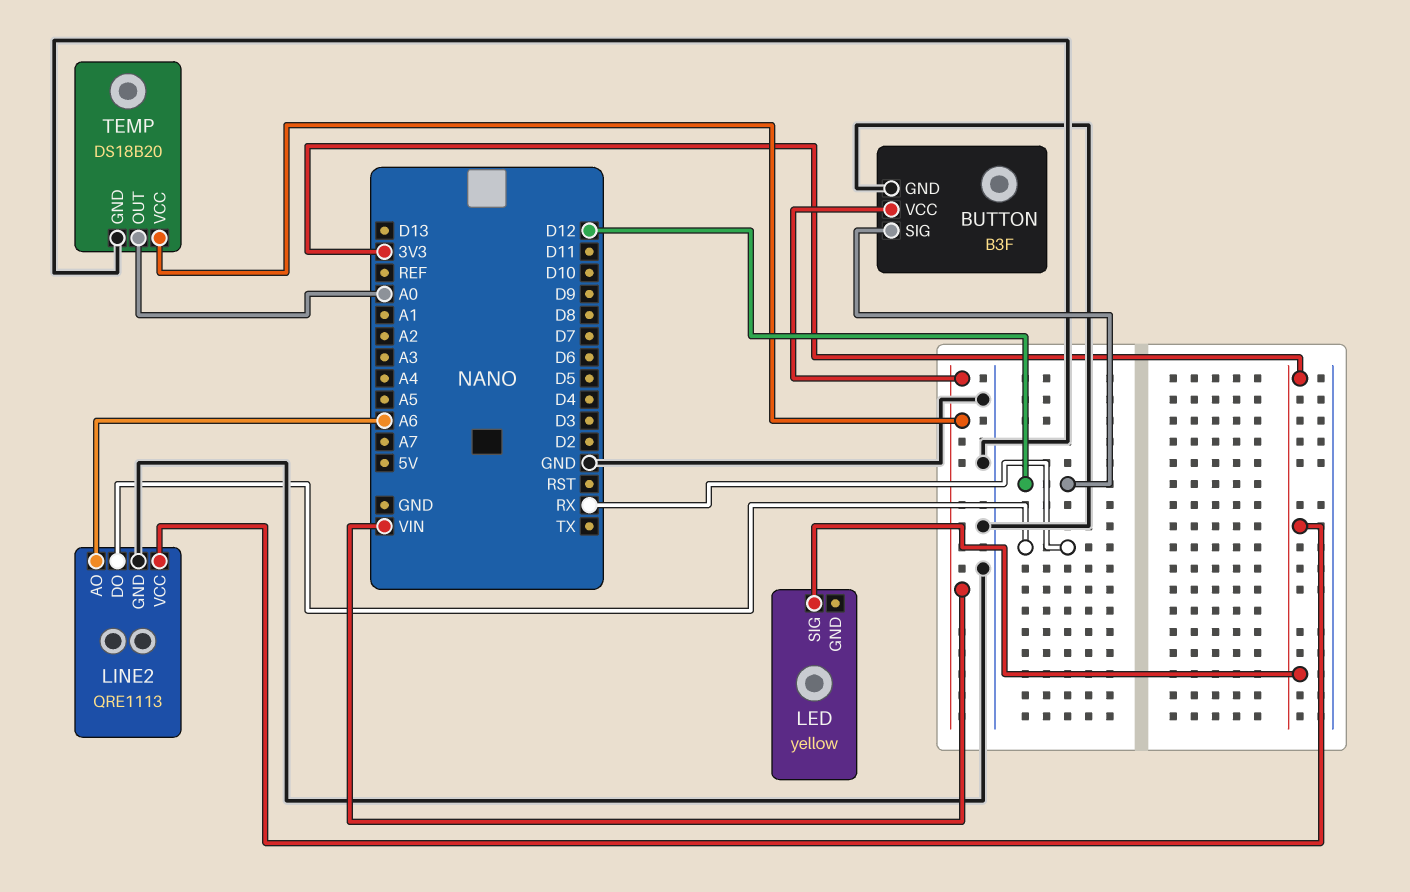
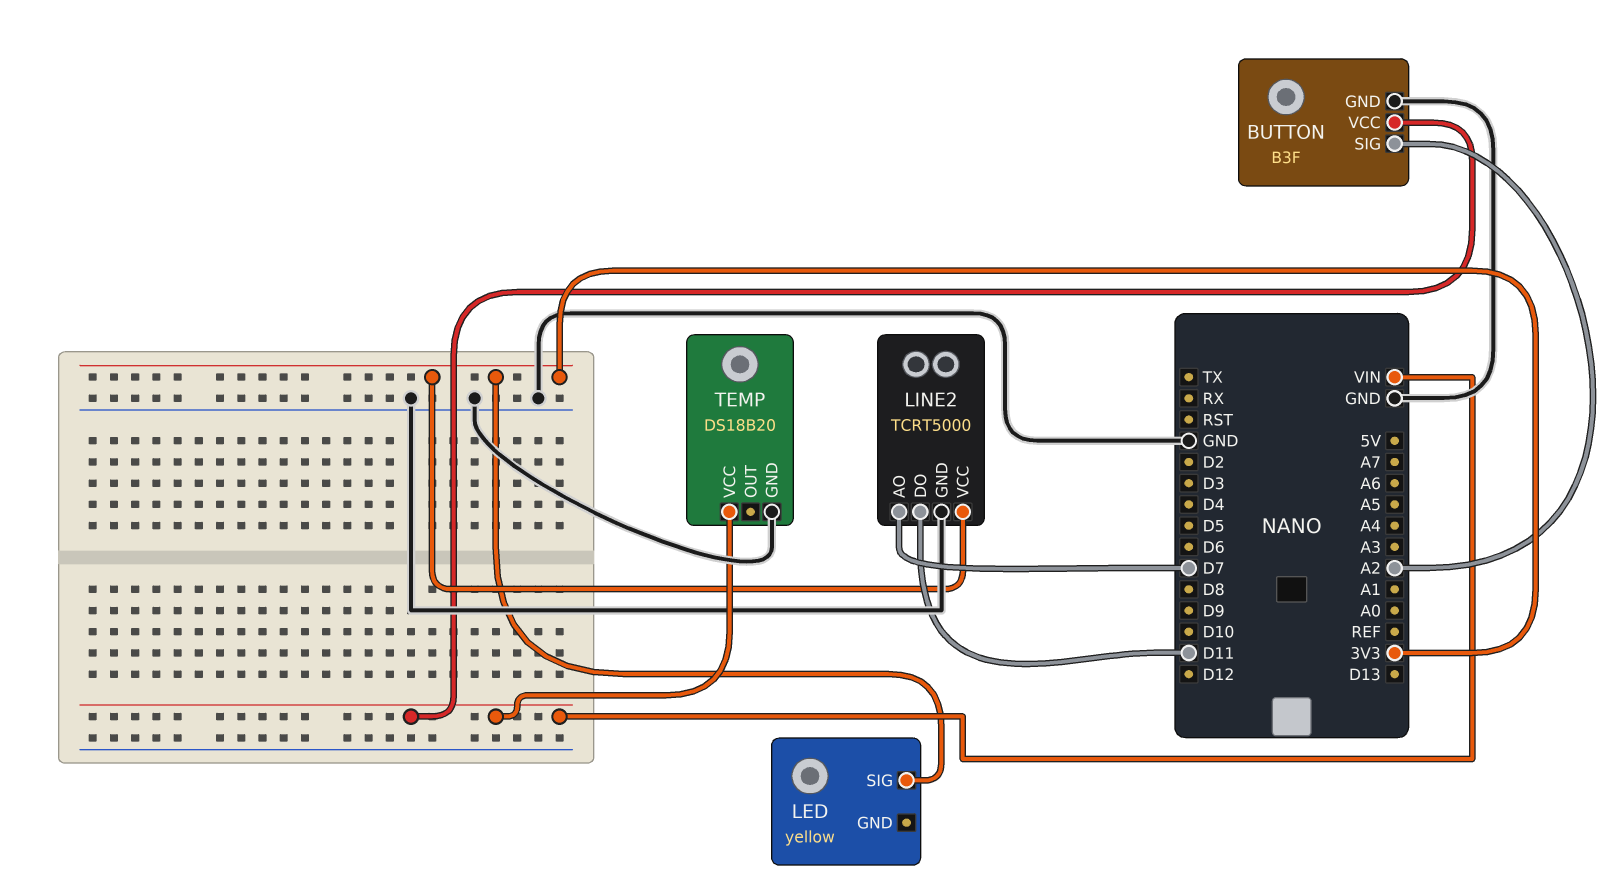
BUTTON pin SIG: D12 -> A2
LINE2: QRE1113 -> TCRT5000
LINE2 pin AO: A6 -> D7
LINE2 pin DO: RX -> D11
TEMP pin OUT: A0 -> none

